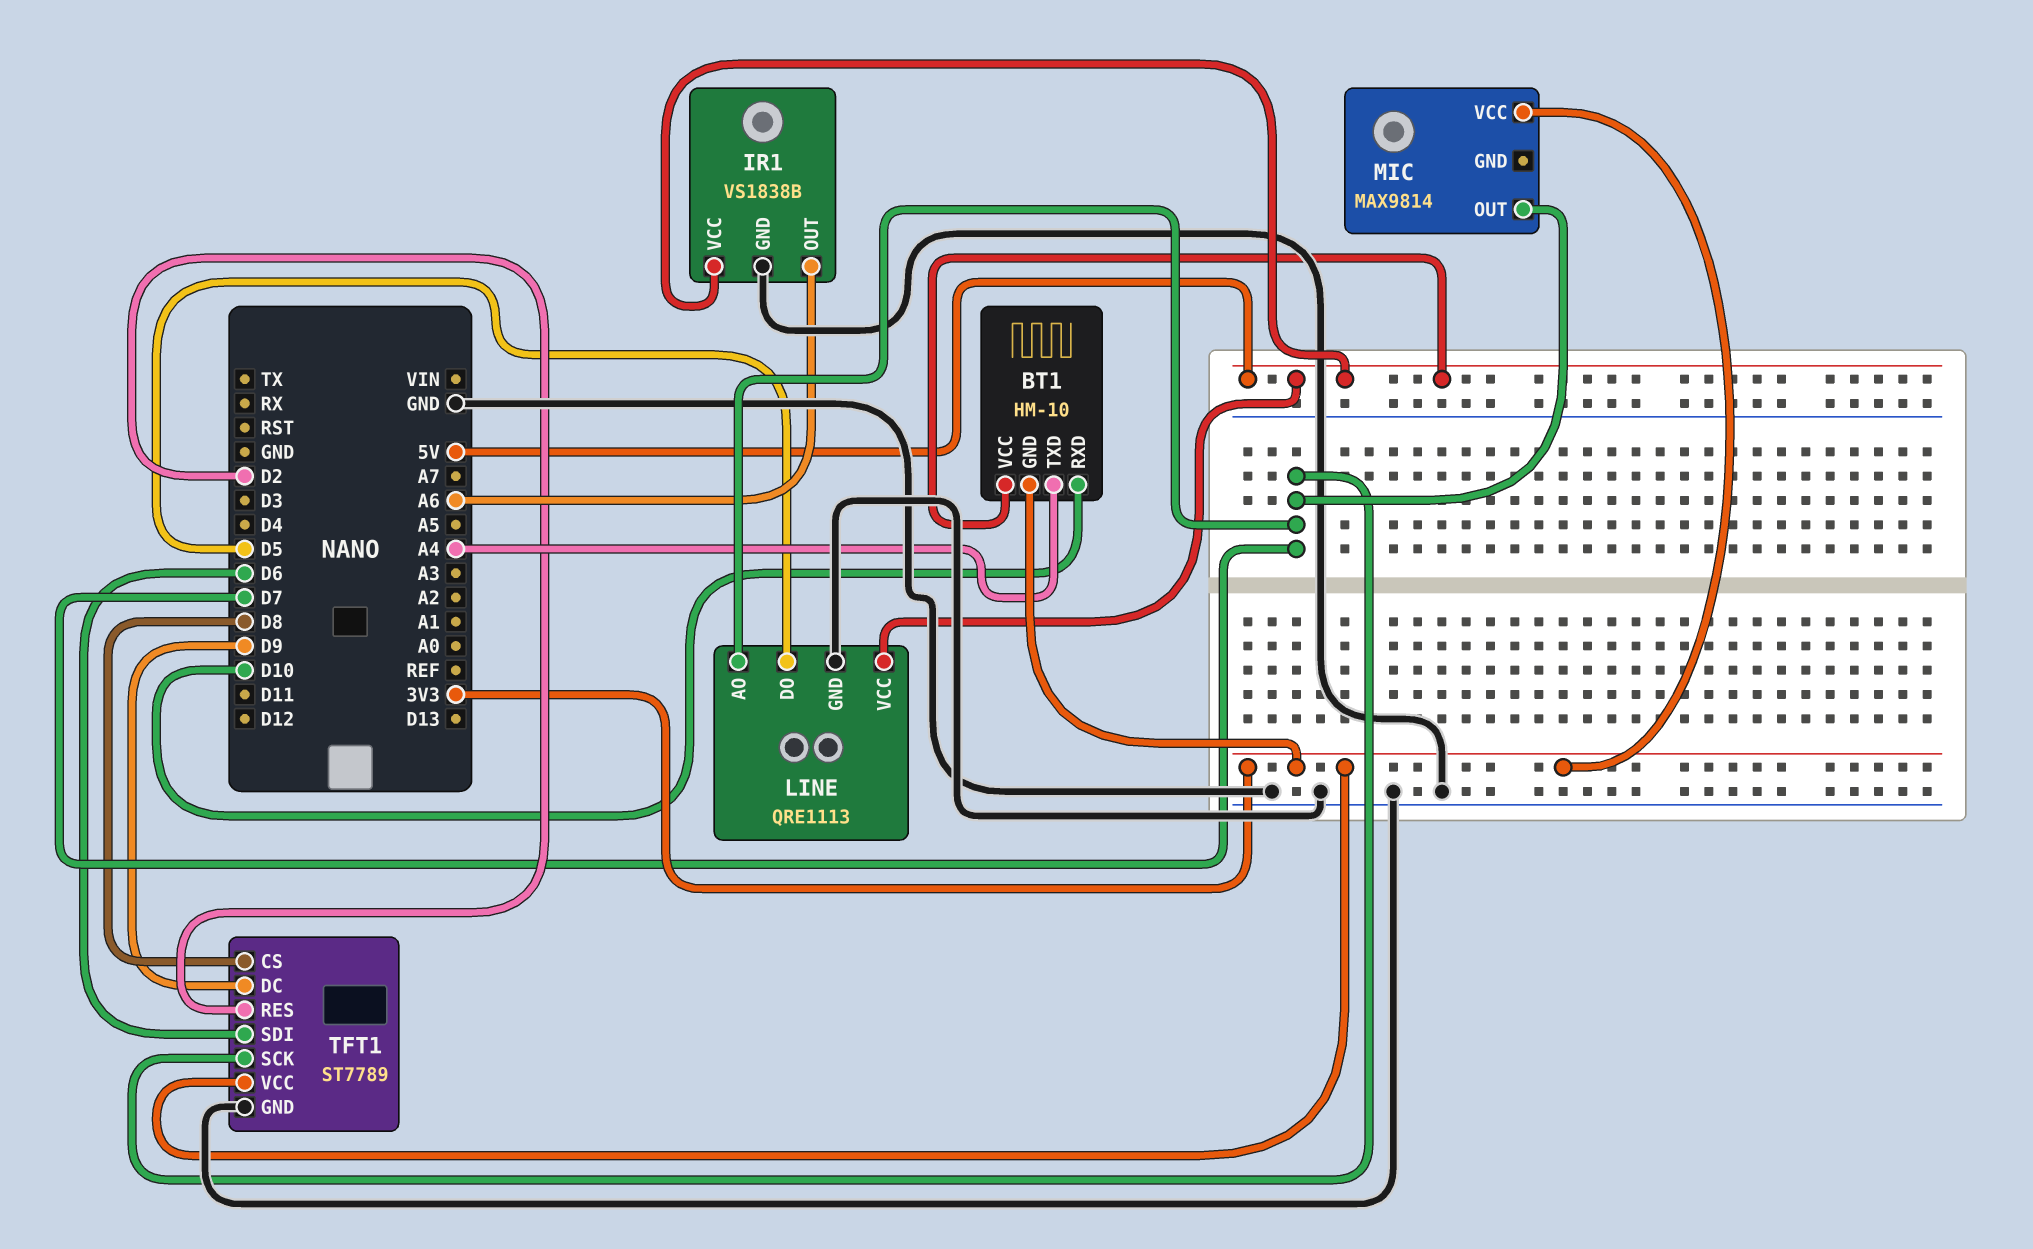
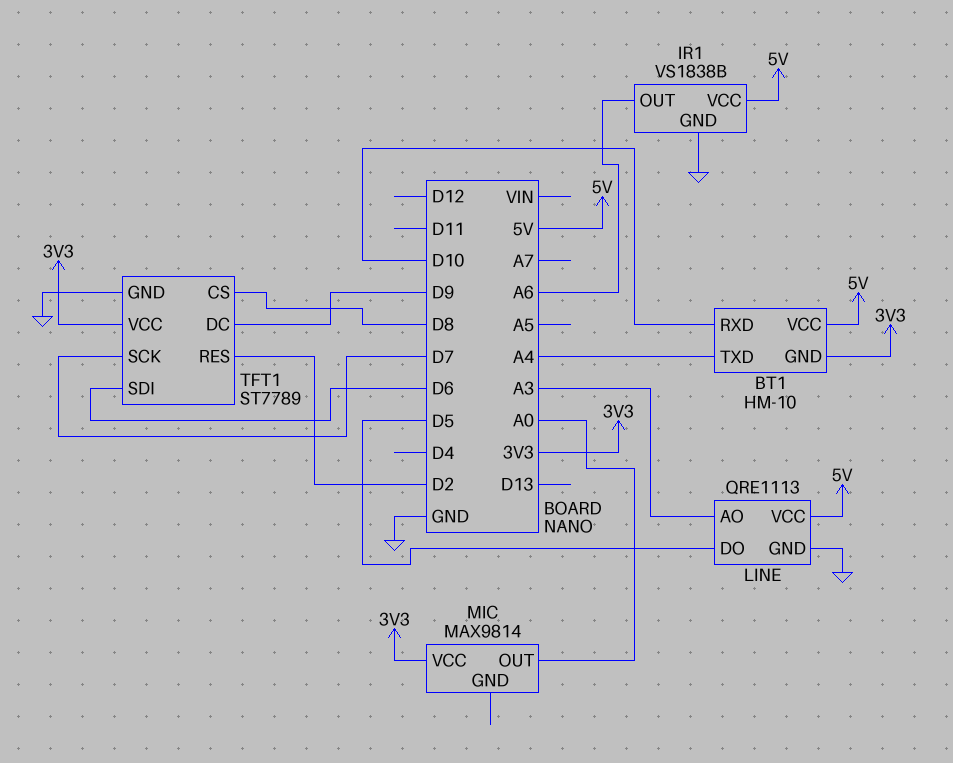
LINE pin AO: D7 -> A3
MIC pin OUT: D7 -> A0

